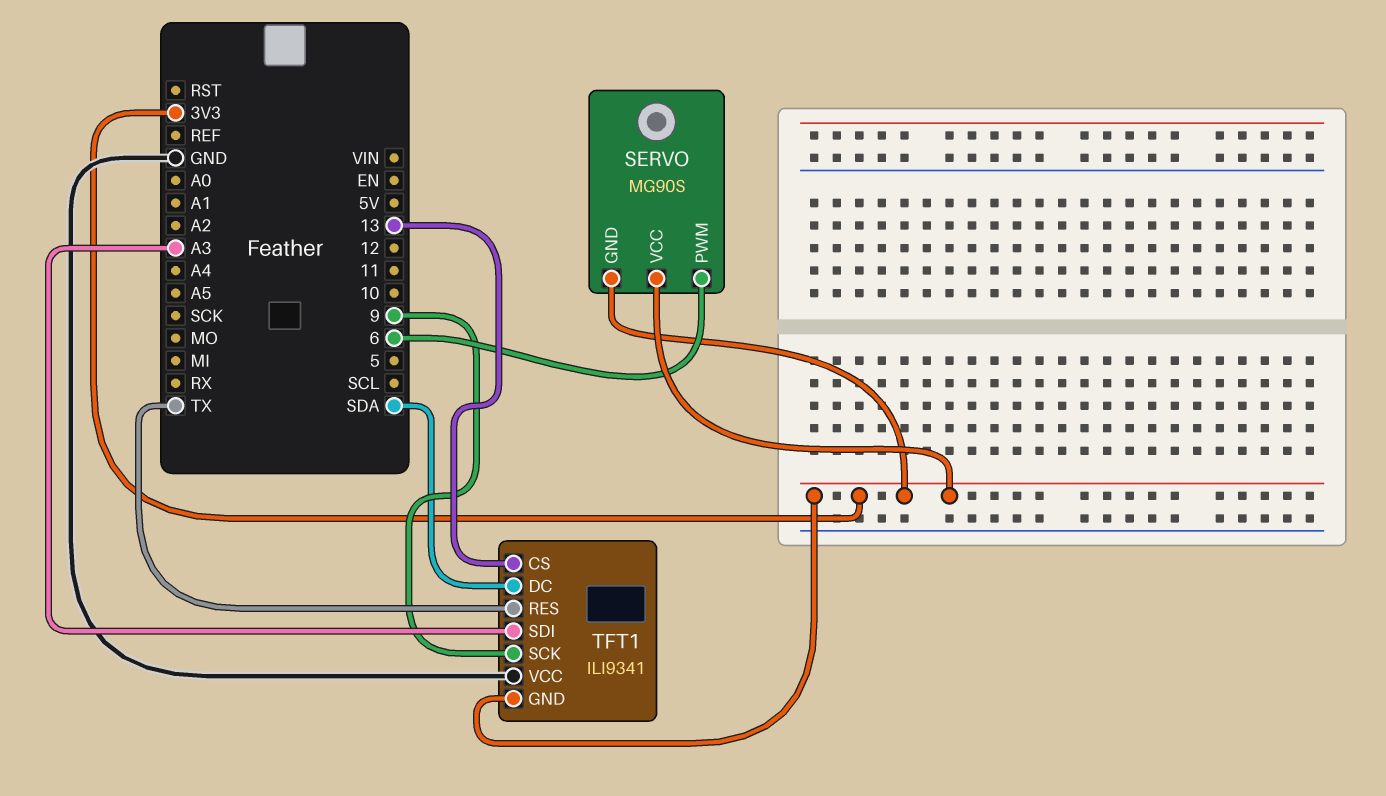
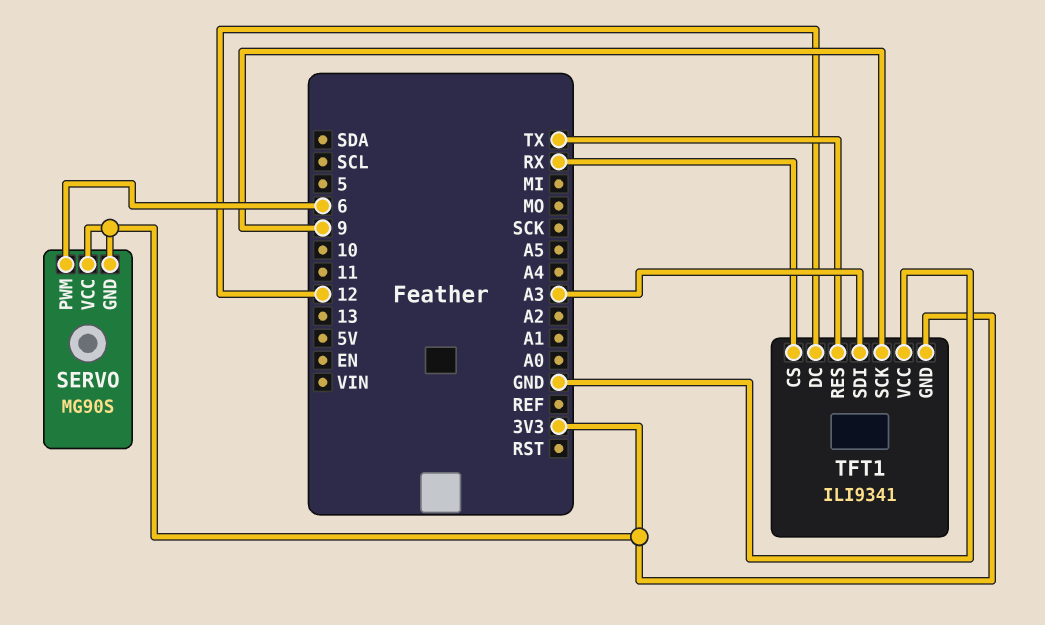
TFT1 pin CS: 13 -> RX
TFT1 pin DC: SDA -> 12

